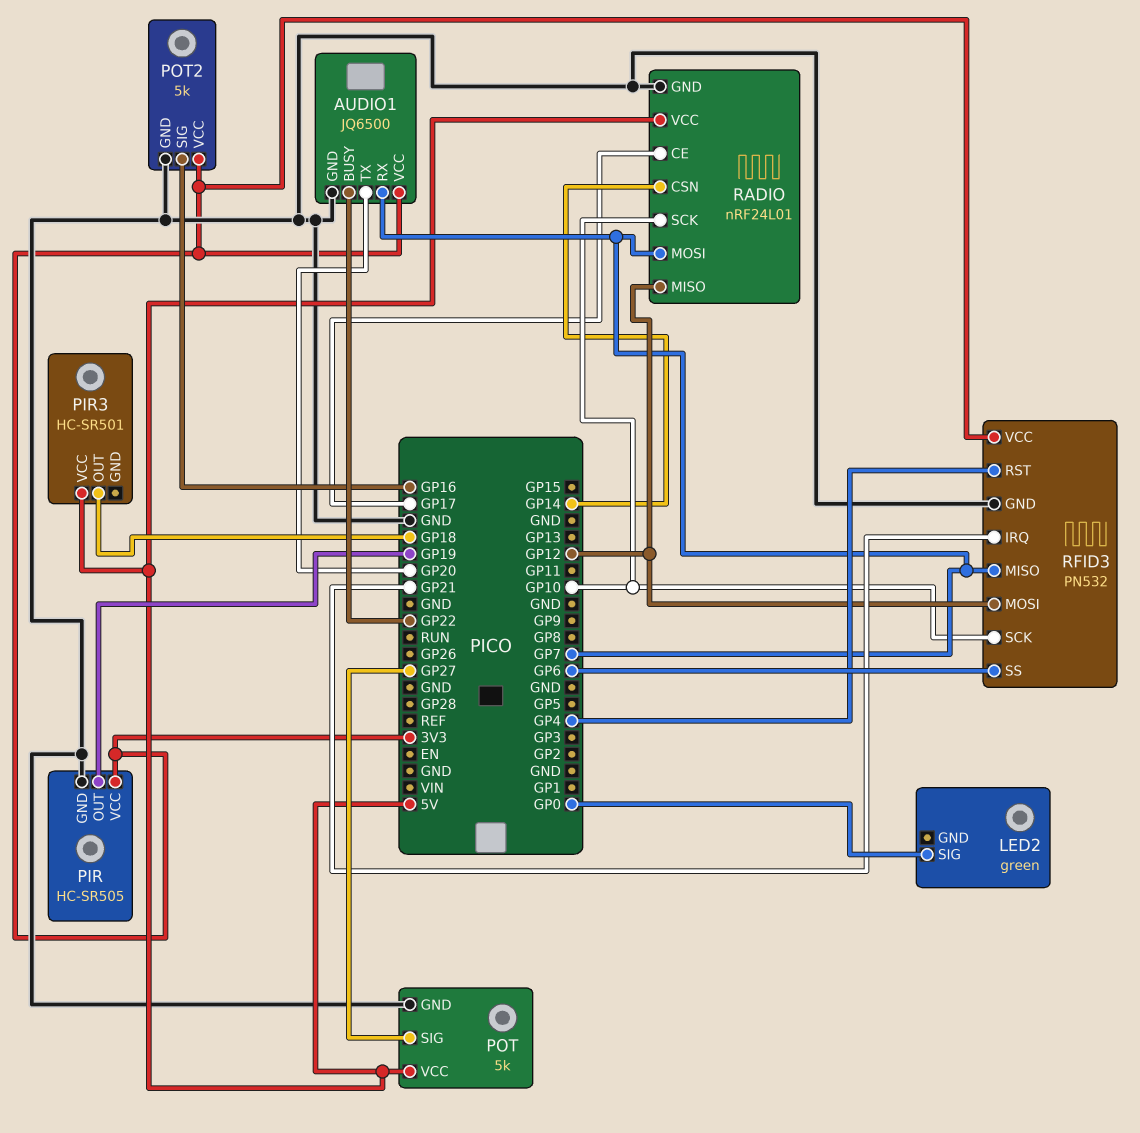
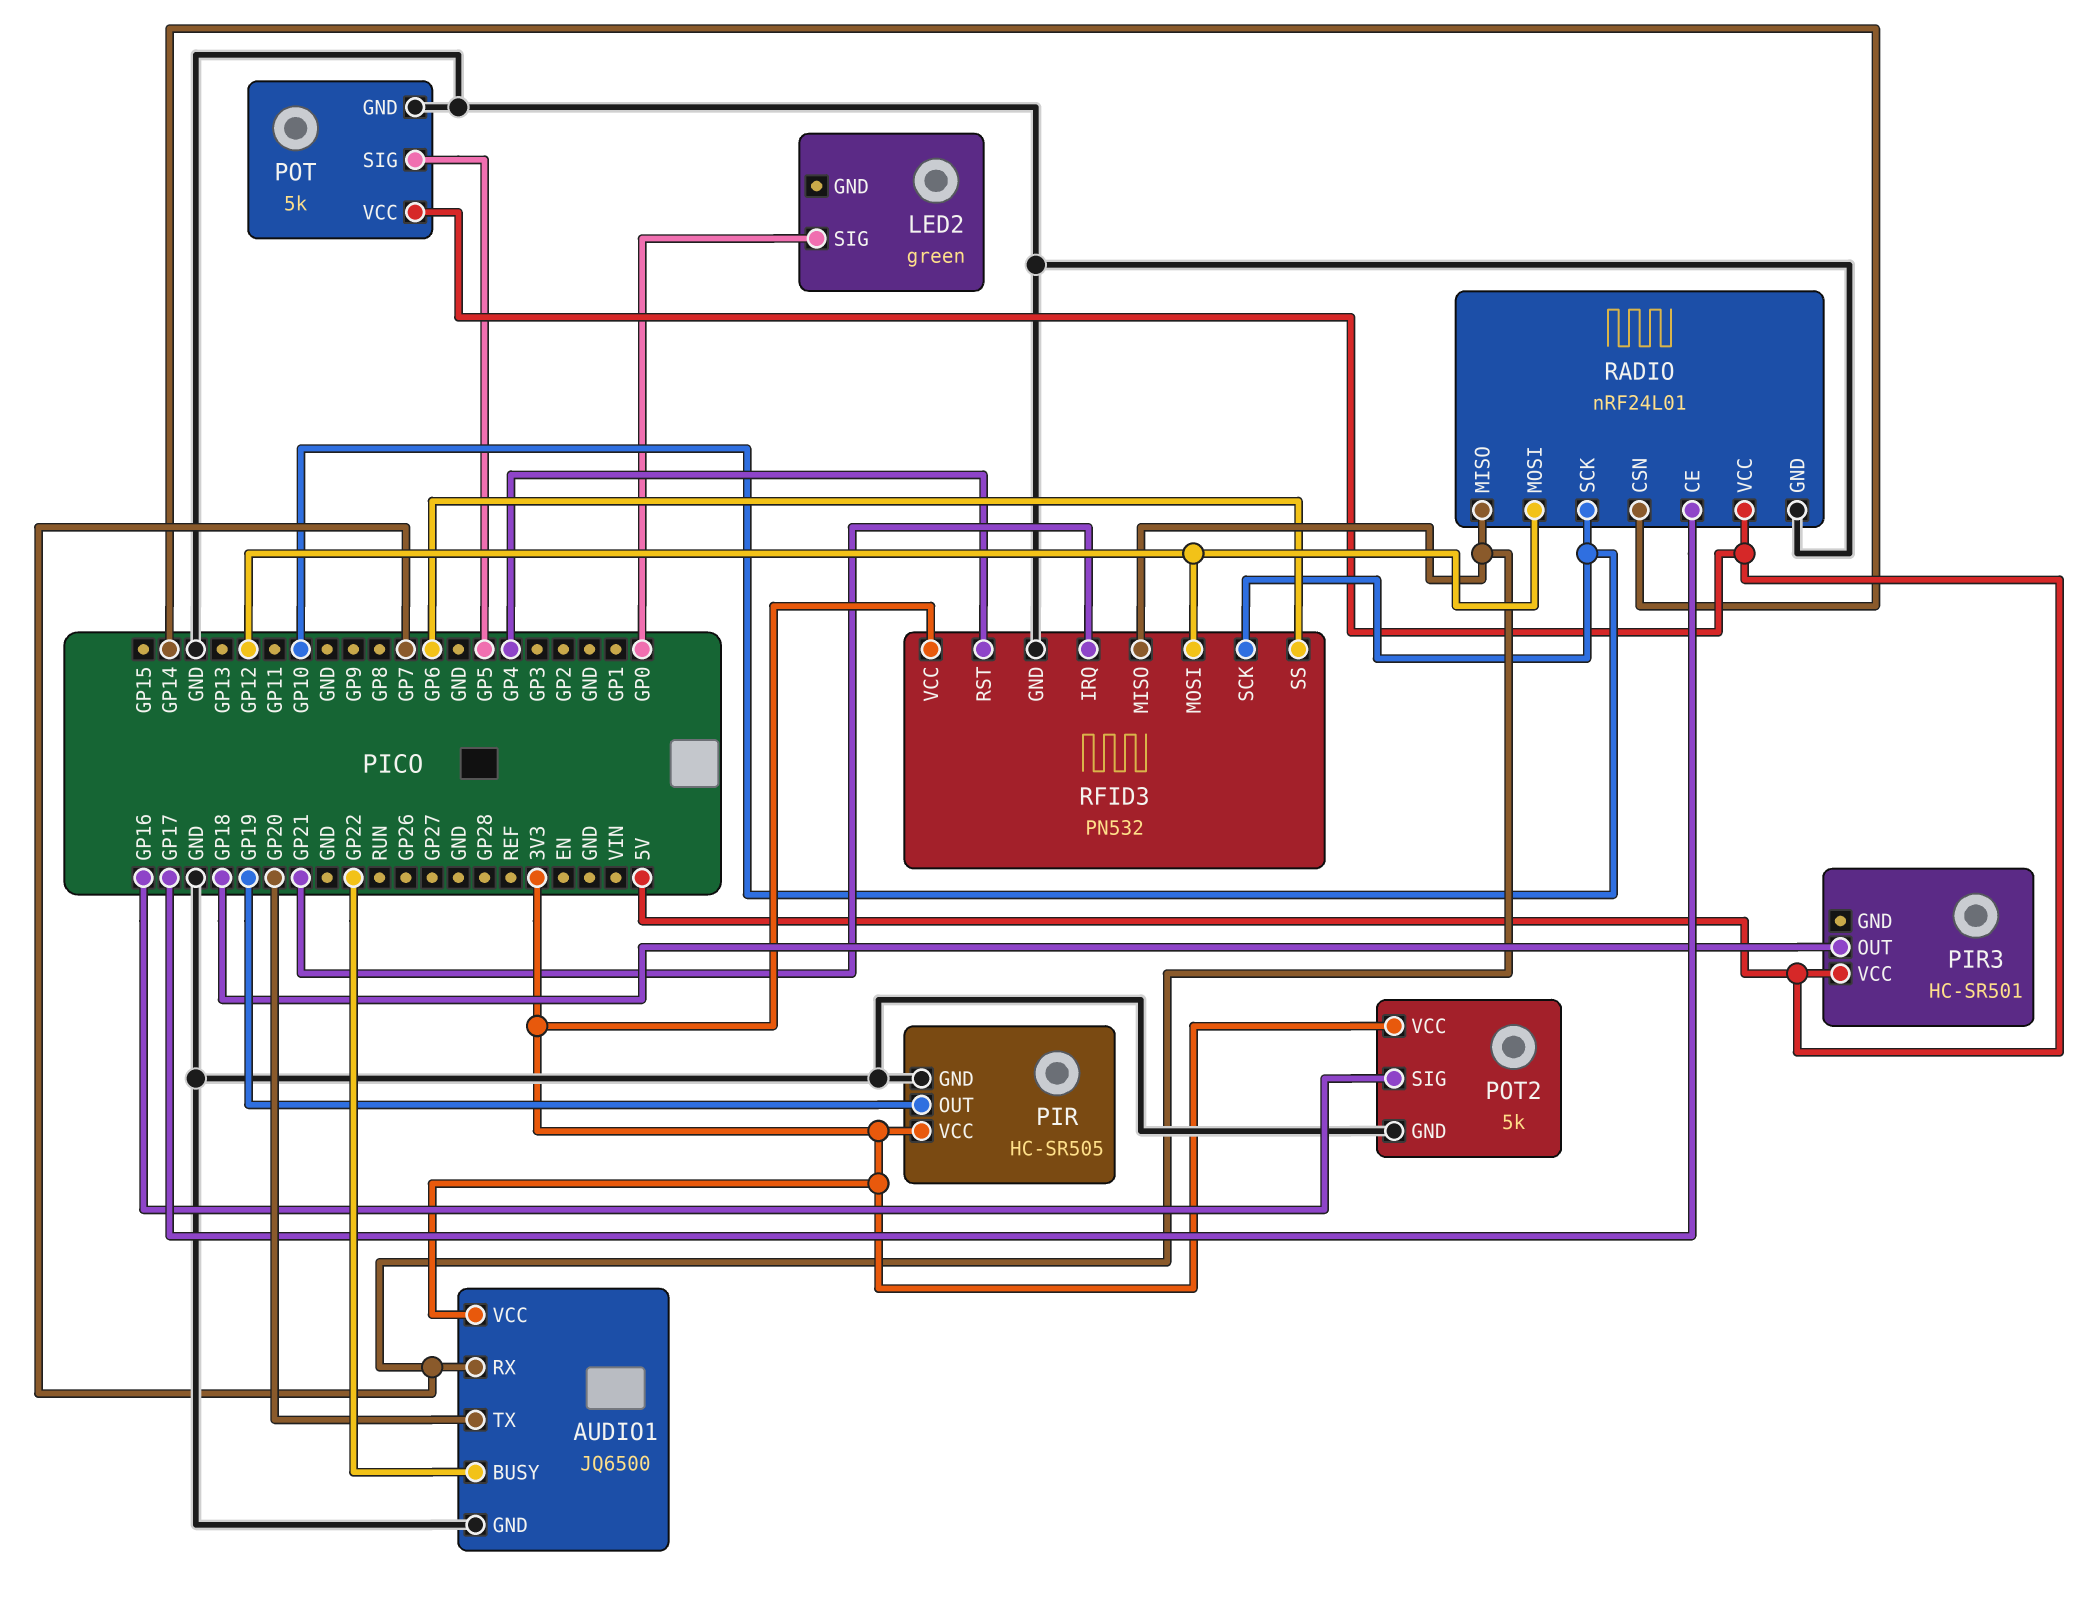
POT pin SIG: GP27 -> GP5
RADIO pin MISO: GP12 -> GP7
RADIO pin MOSI: GP7 -> GP12

